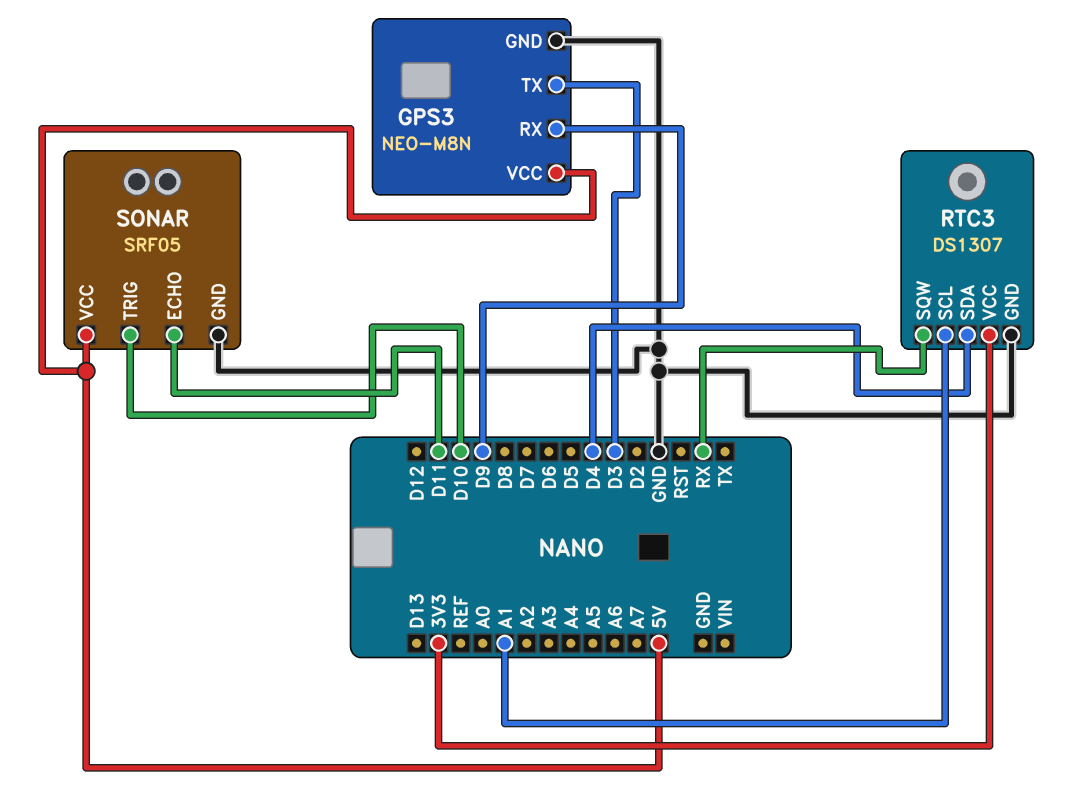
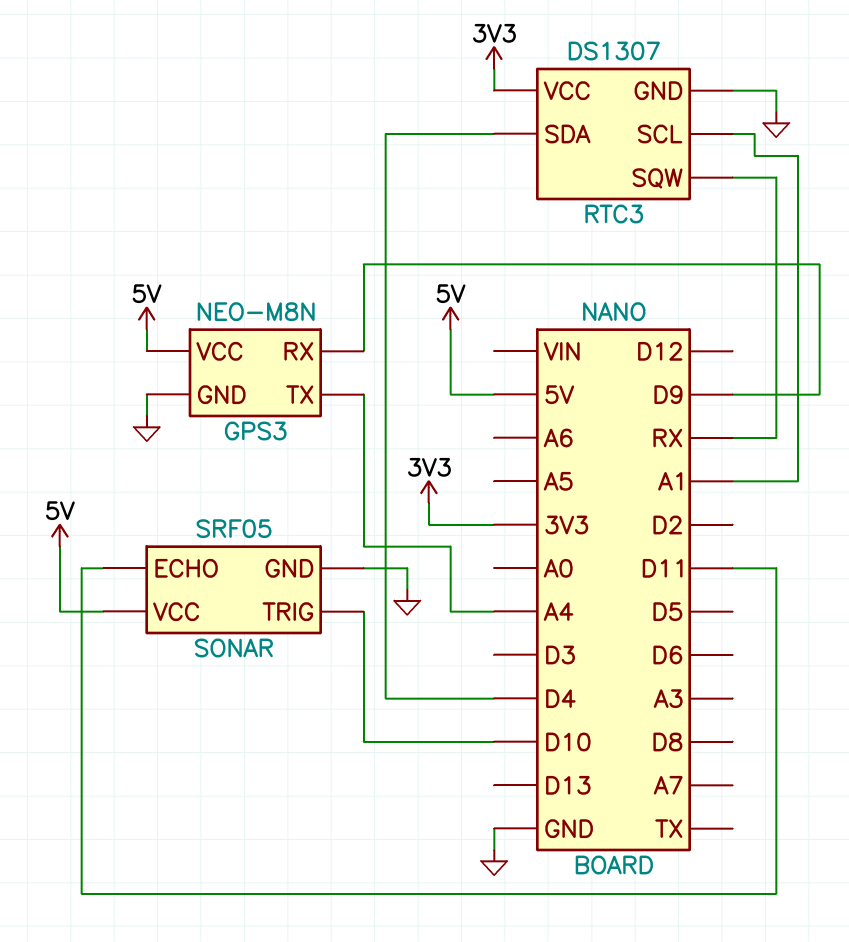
GPS3 pin TX: D3 -> A4

